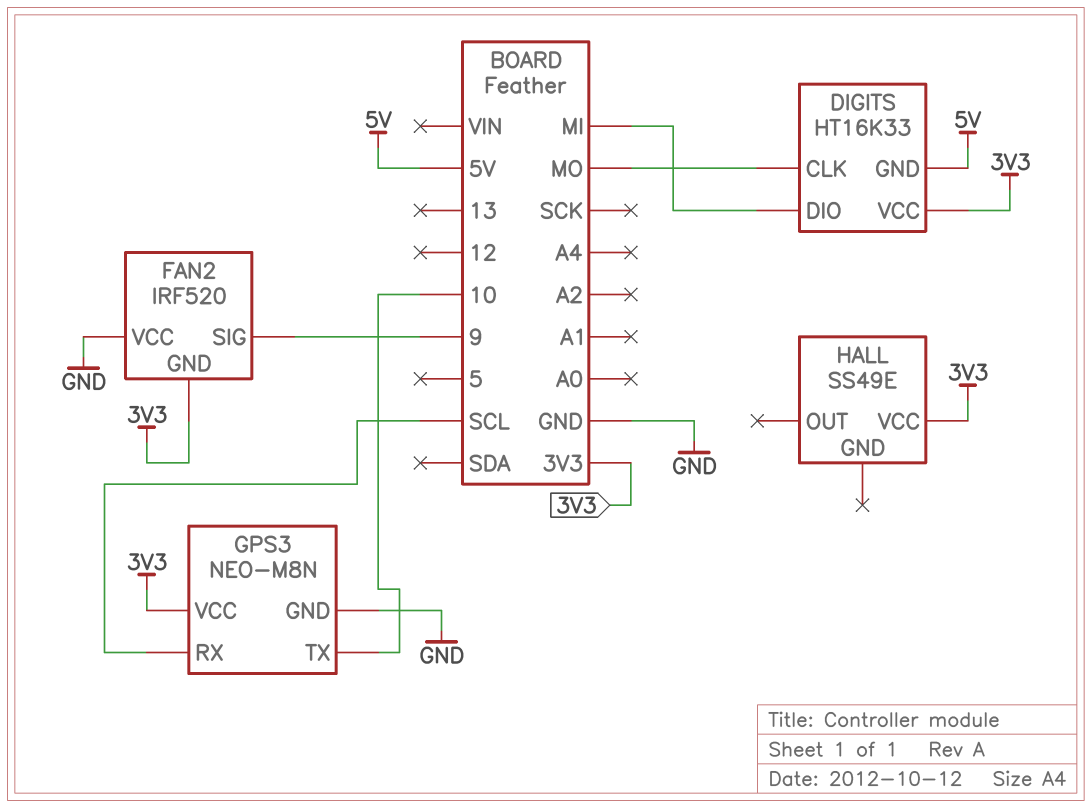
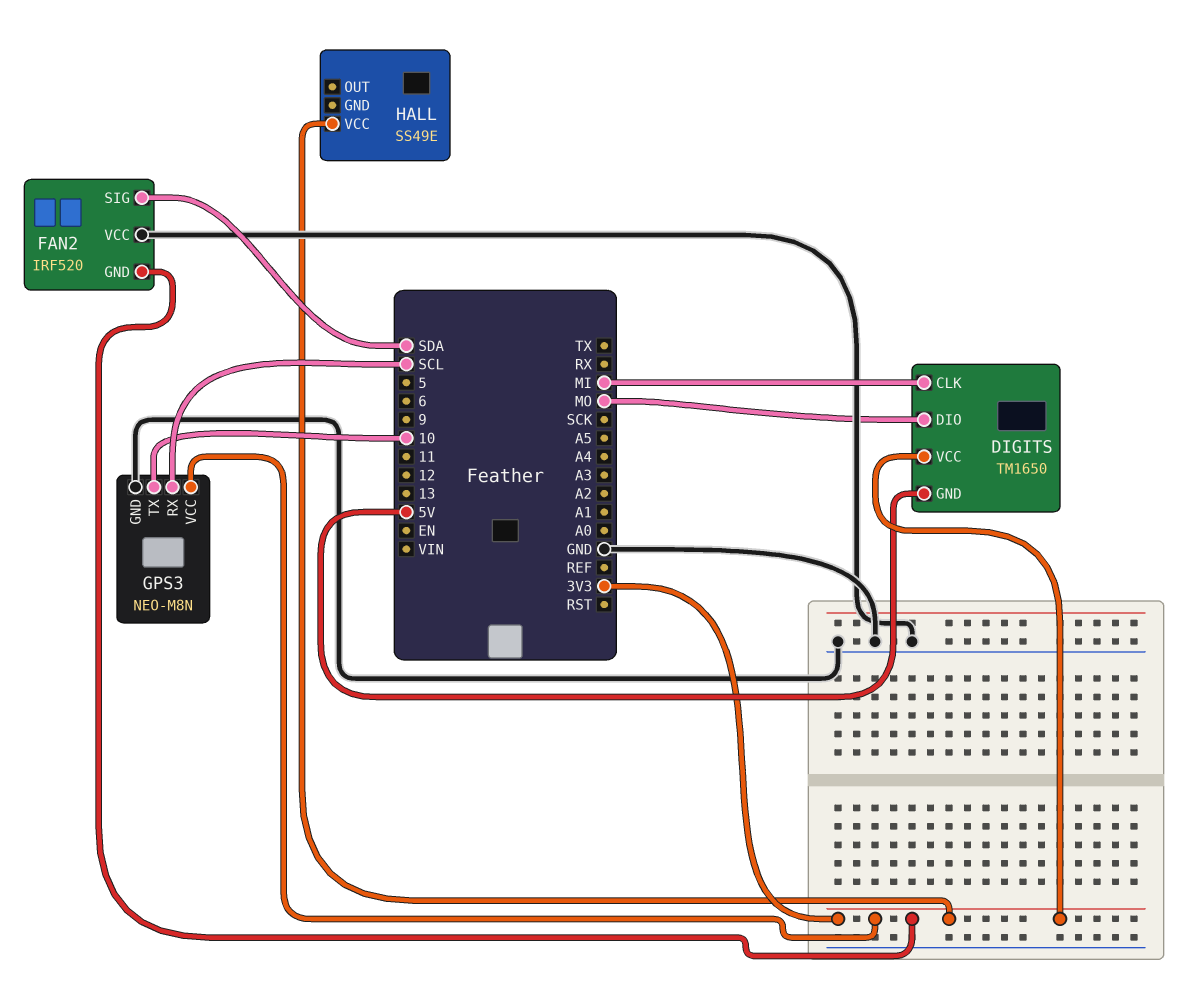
DIGITS: HT16K33 -> TM1650
DIGITS pin CLK: MO -> MI
DIGITS pin DIO: MI -> MO
FAN2 pin SIG: 9 -> SDA

